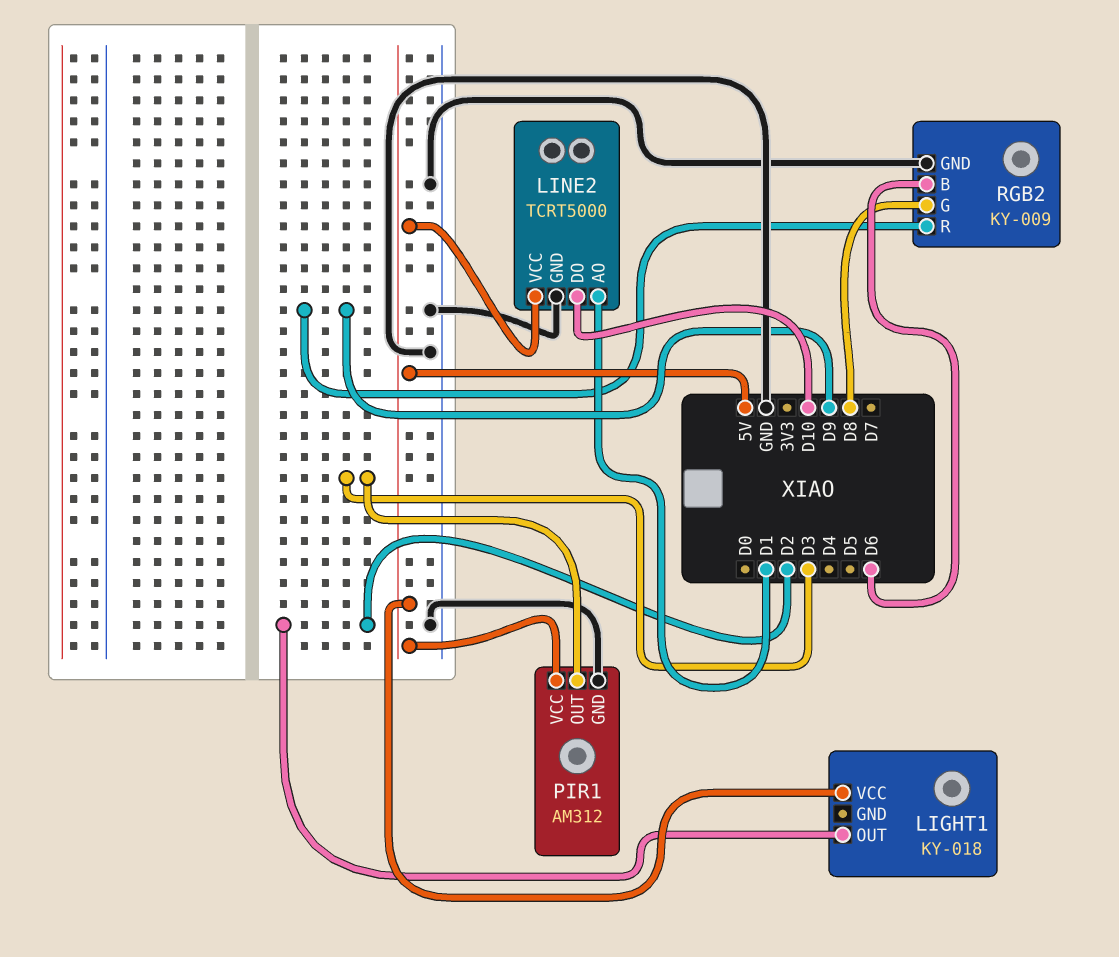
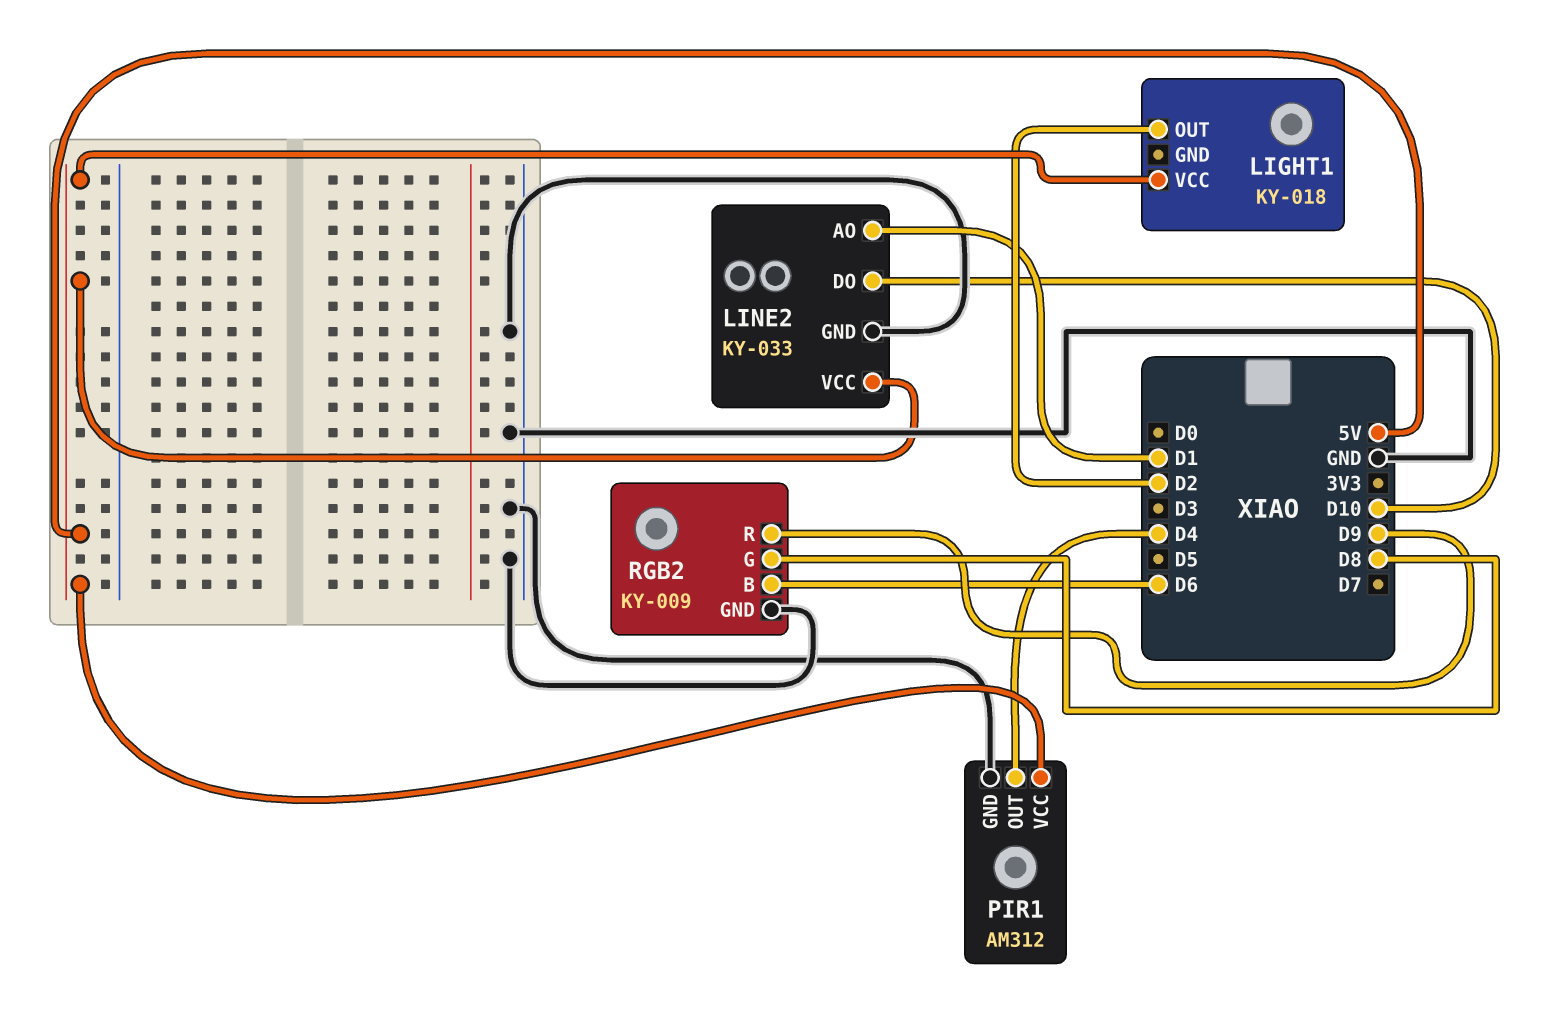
LINE2: TCRT5000 -> KY-033
PIR1 pin OUT: D3 -> D4

